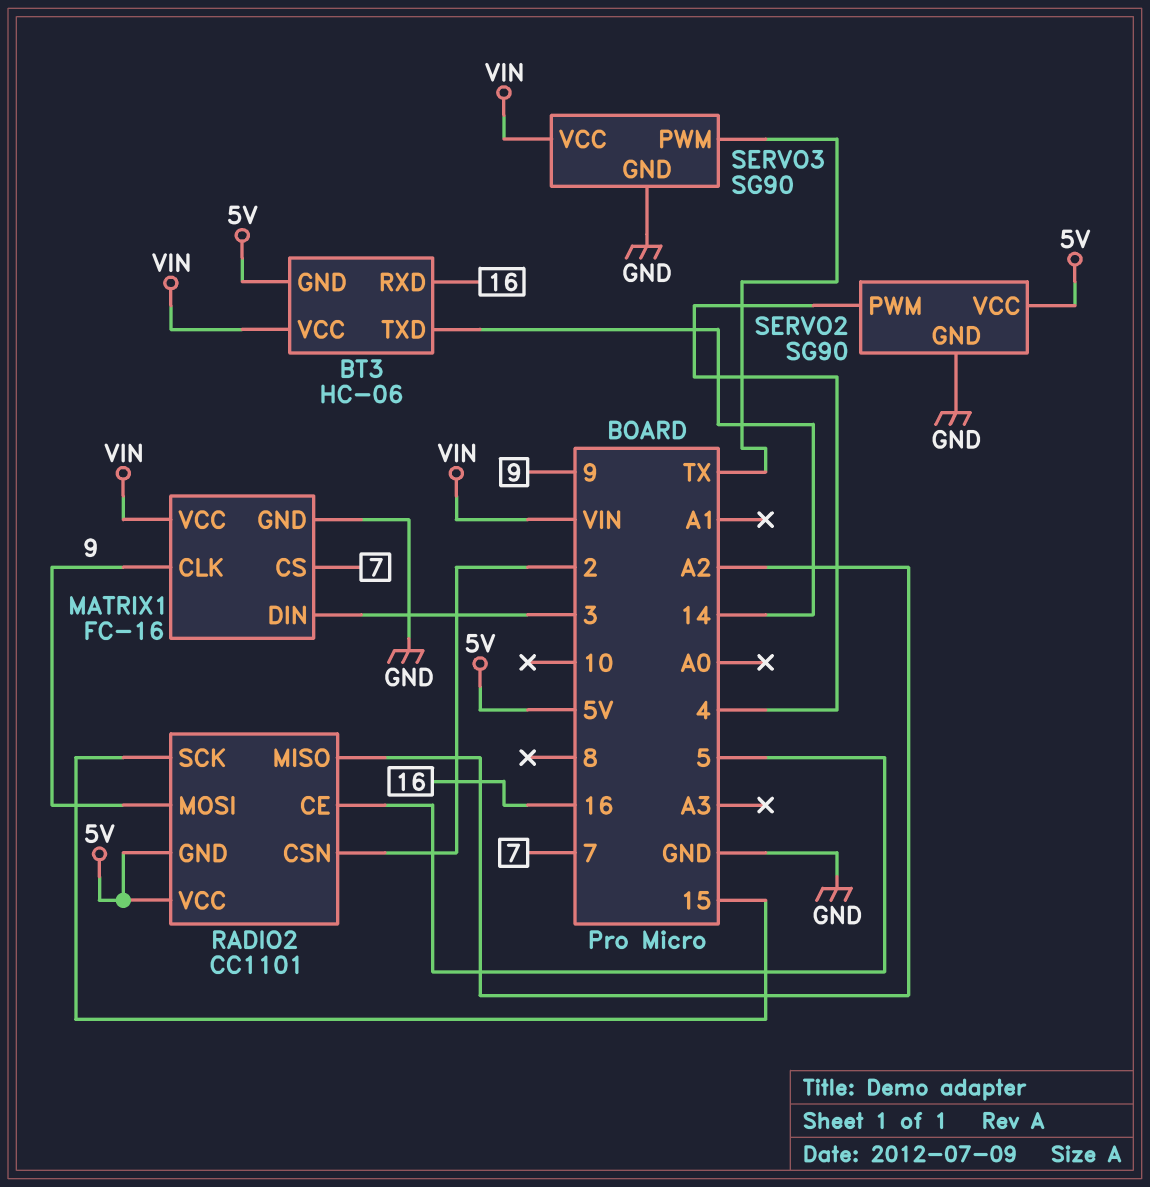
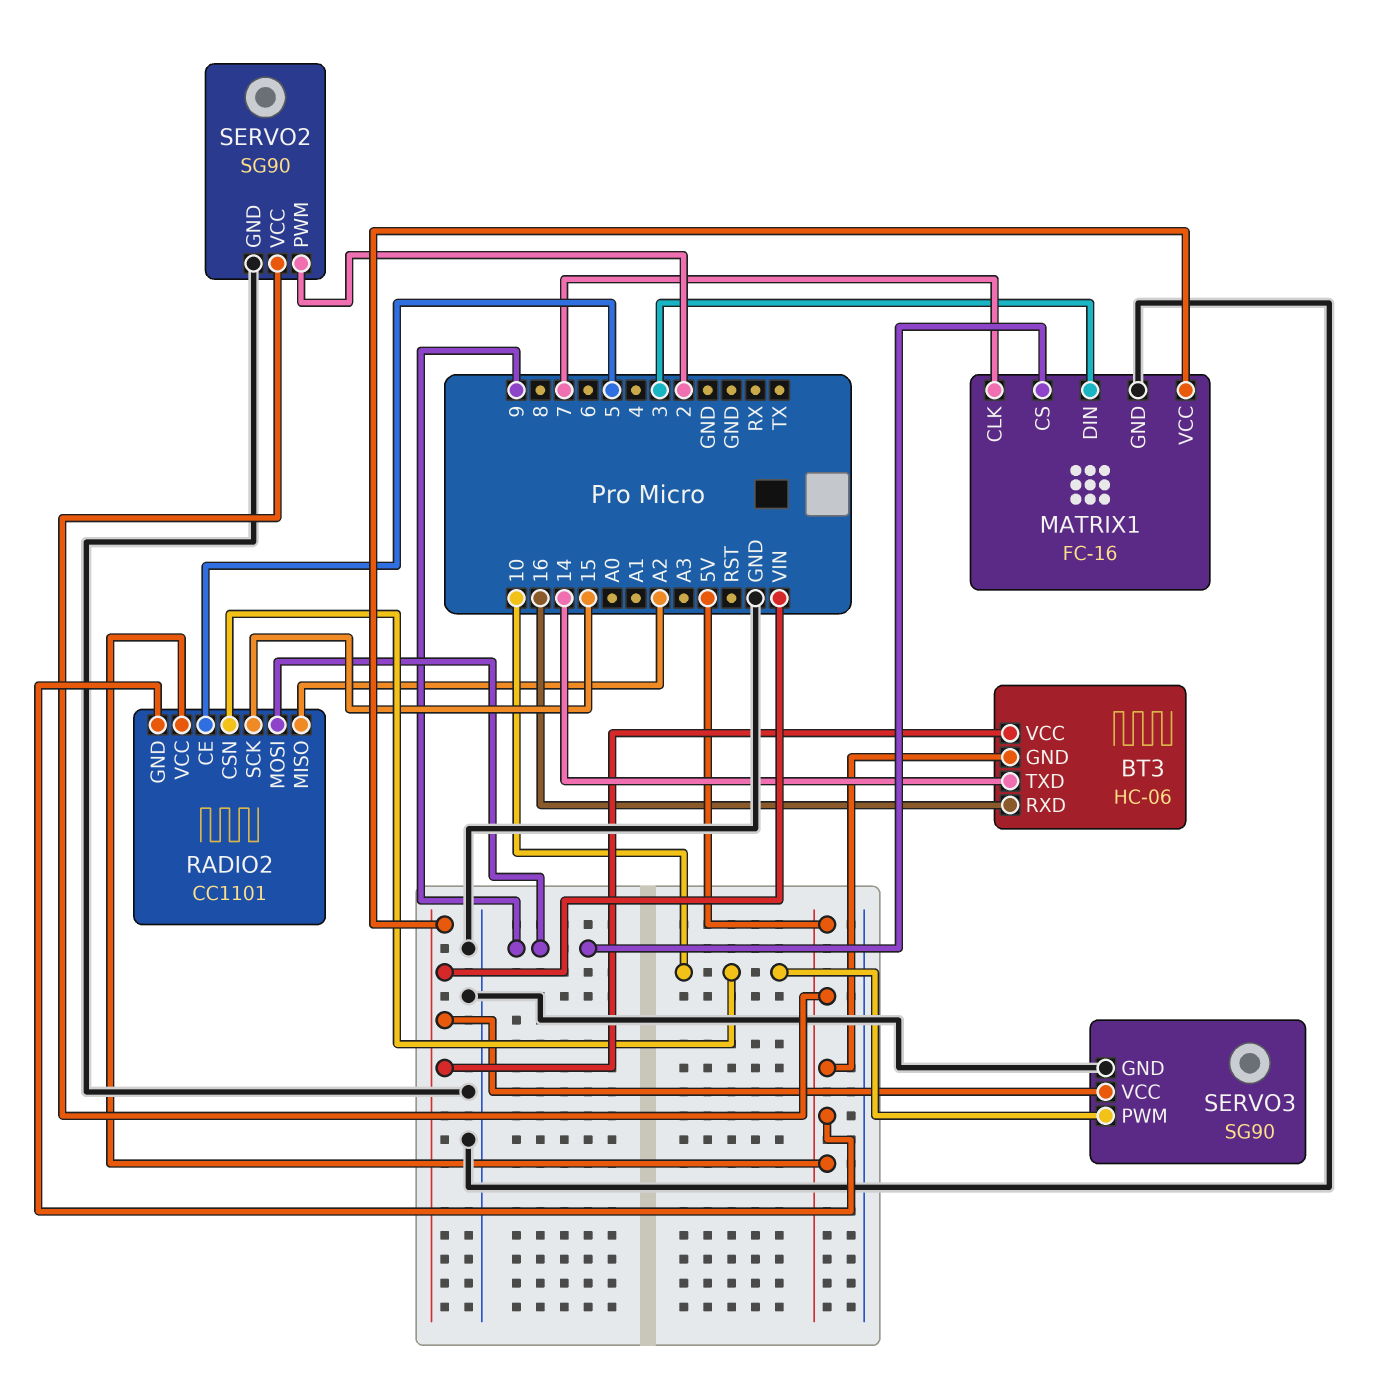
MATRIX1 pin CLK: 9 -> 7
MATRIX1 pin CS: 7 -> 9
RADIO2 pin CSN: 2 -> 10
SERVO2 pin PWM: 4 -> 2
SERVO3 pin PWM: TX -> 10

